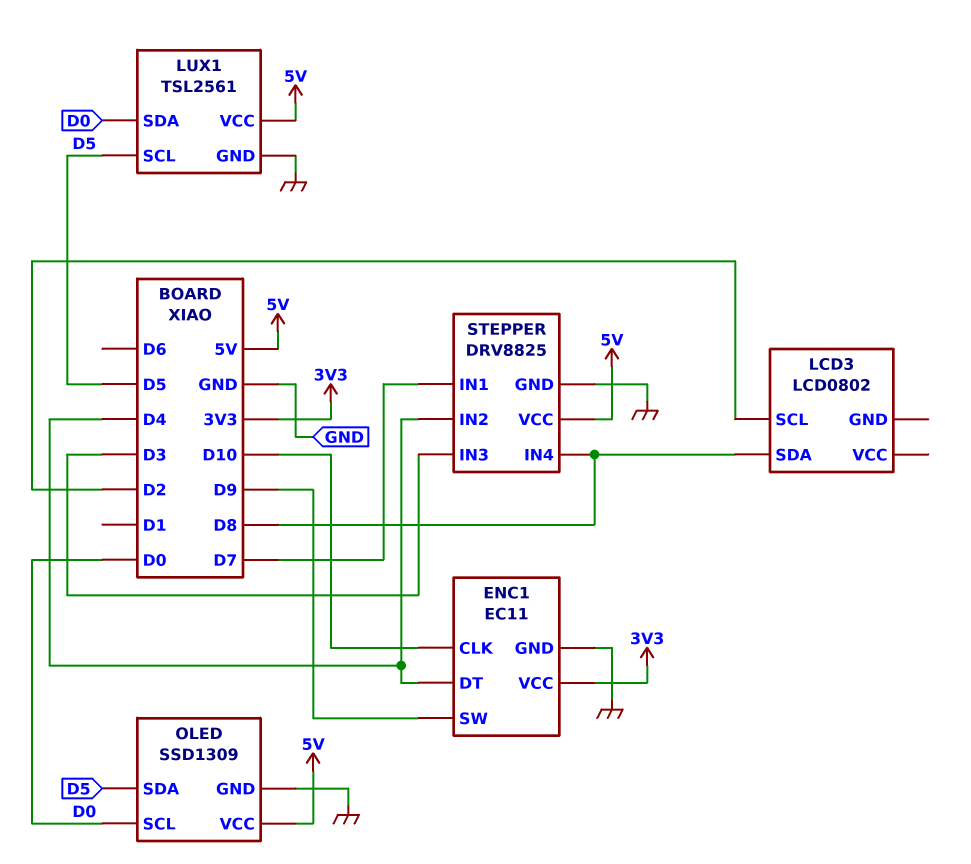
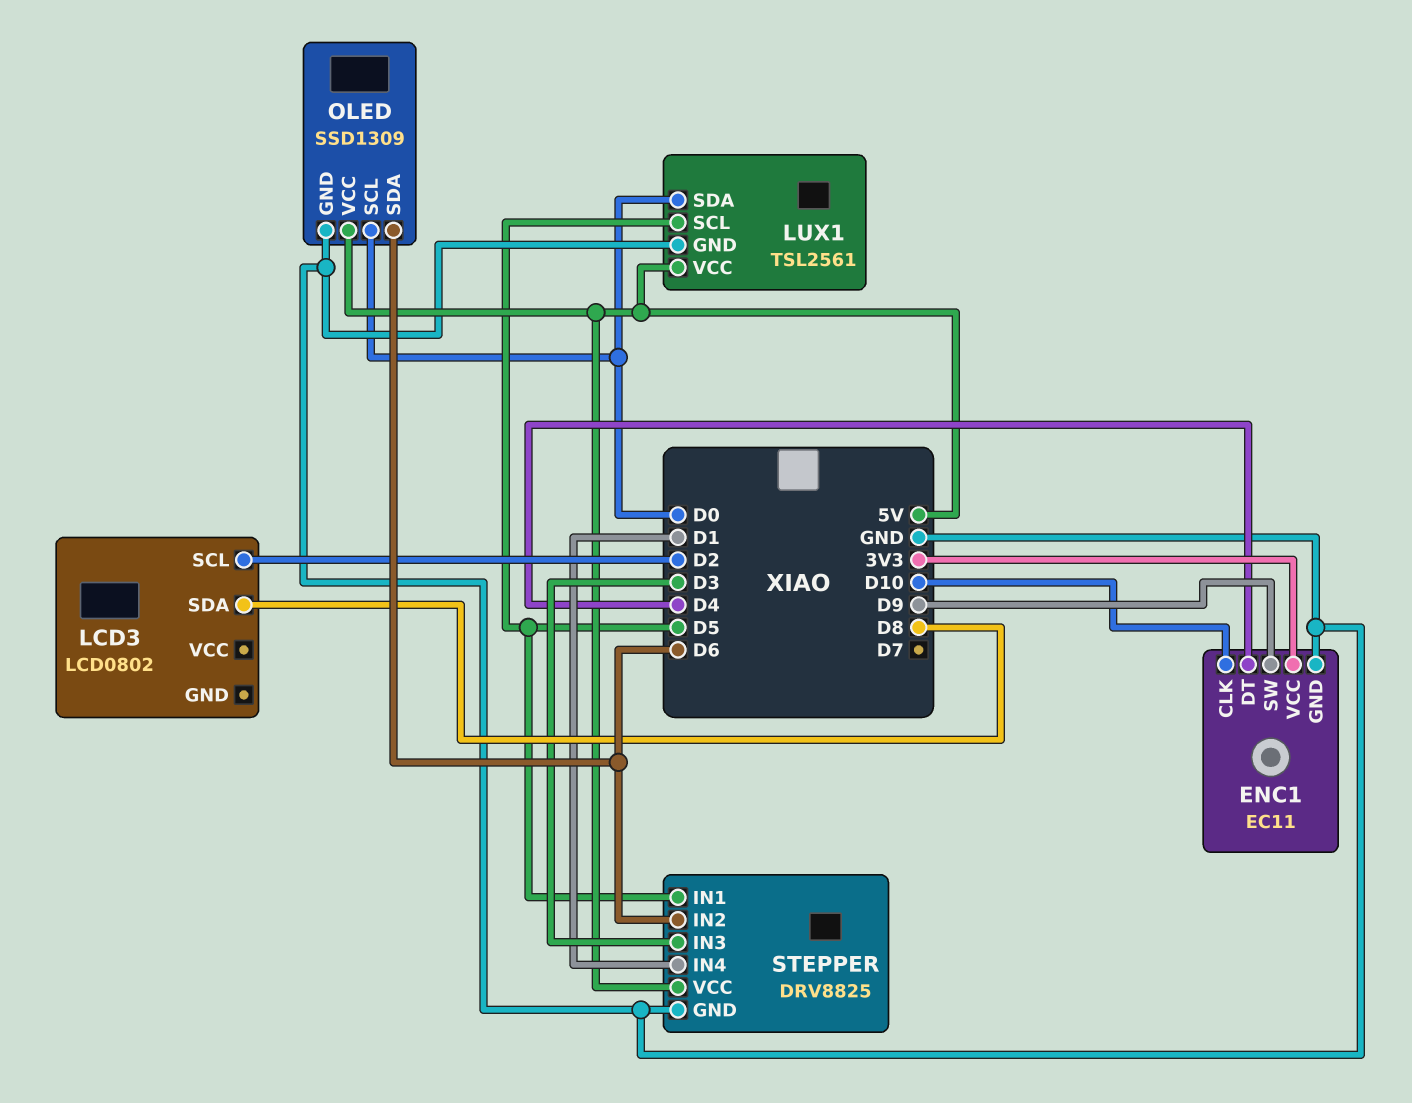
OLED pin SDA: D5 -> D6
STEPPER pin IN1: D7 -> D5
STEPPER pin IN2: D4 -> D6
STEPPER pin IN4: D8 -> D1

